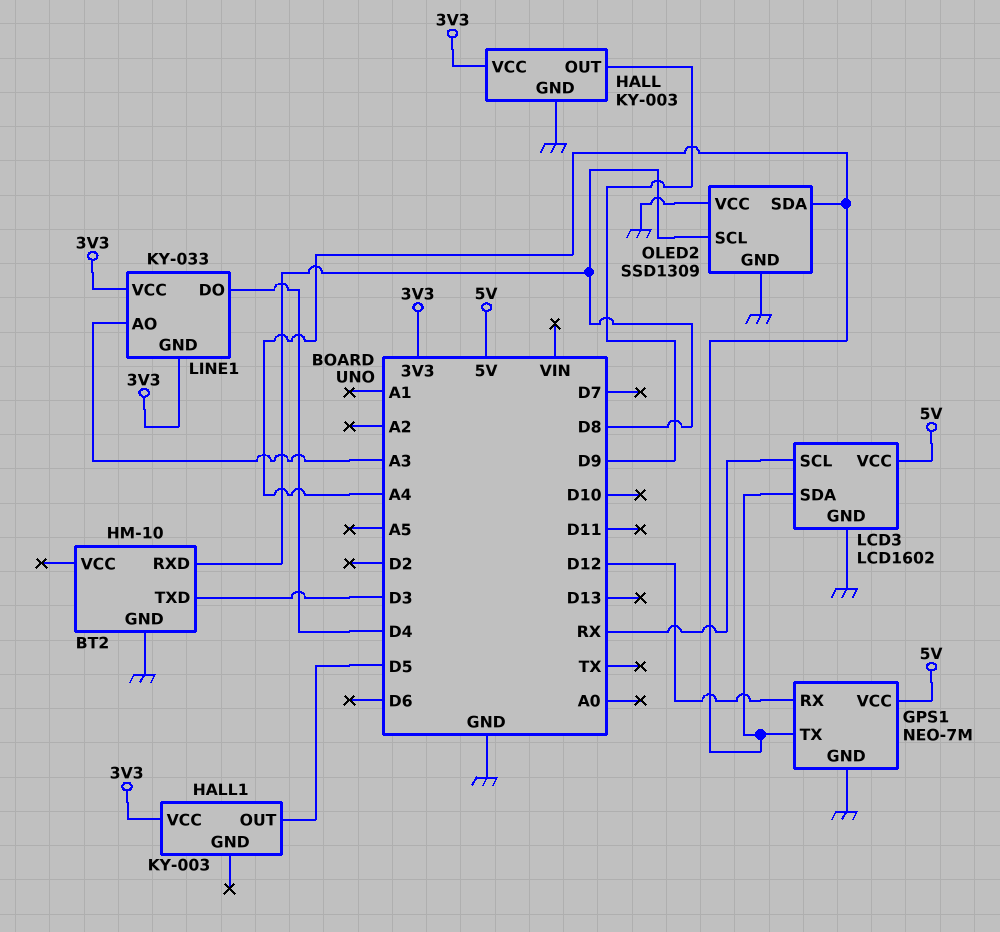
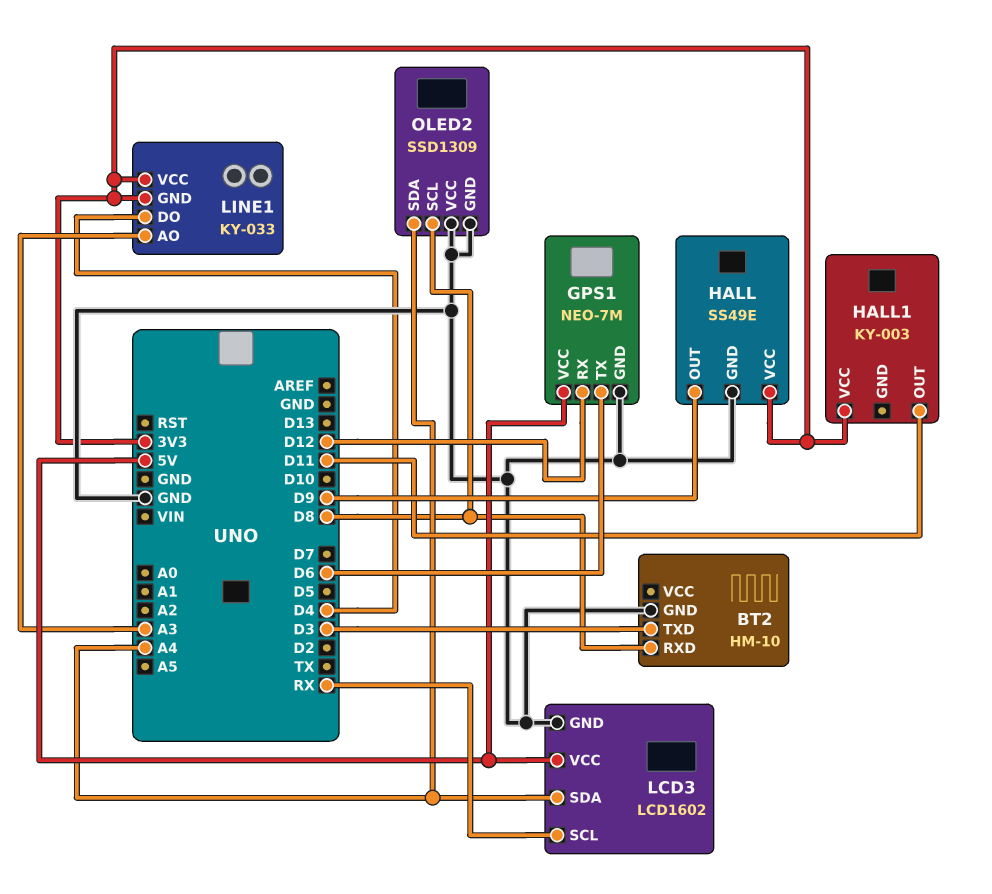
GPS1 pin TX: A4 -> D6
HALL: KY-003 -> SS49E
HALL1 pin OUT: D5 -> D11

